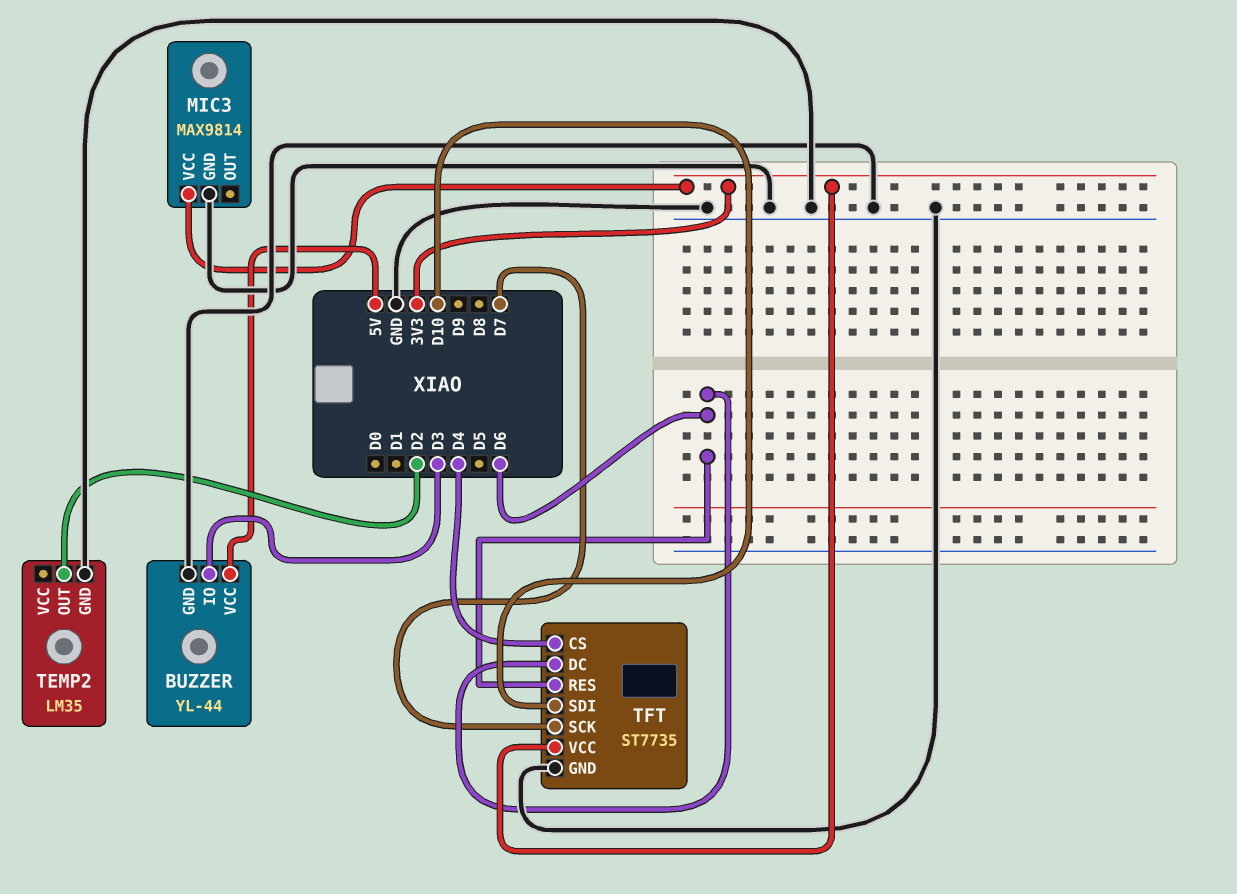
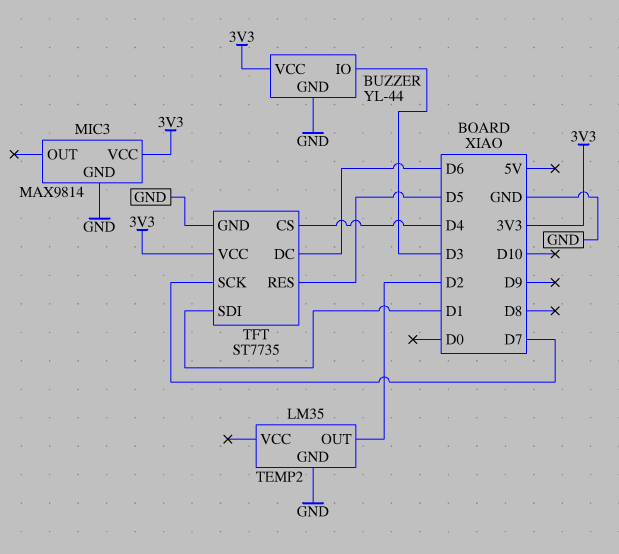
BUZZER pin VCC: 5V -> 3V3
TFT pin RES: D6 -> D5
TFT pin SDI: D10 -> D1

